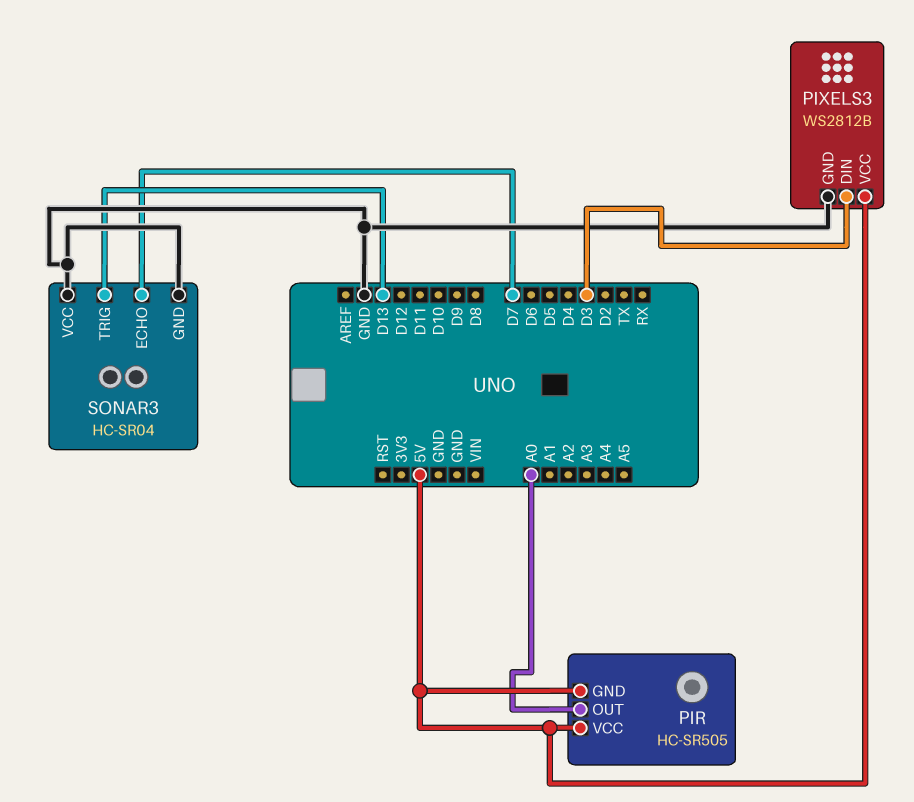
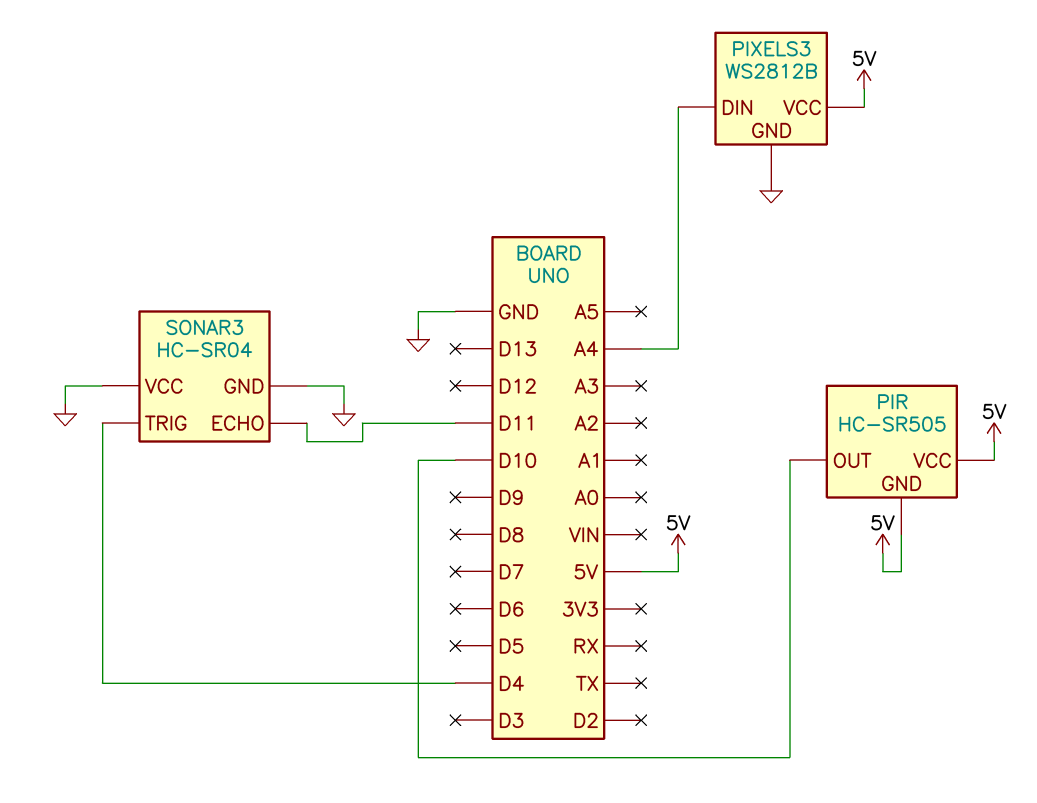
PIR pin OUT: A0 -> D10
PIXELS3 pin DIN: D3 -> A4
SONAR3 pin ECHO: D7 -> D11
SONAR3 pin TRIG: D13 -> D4

